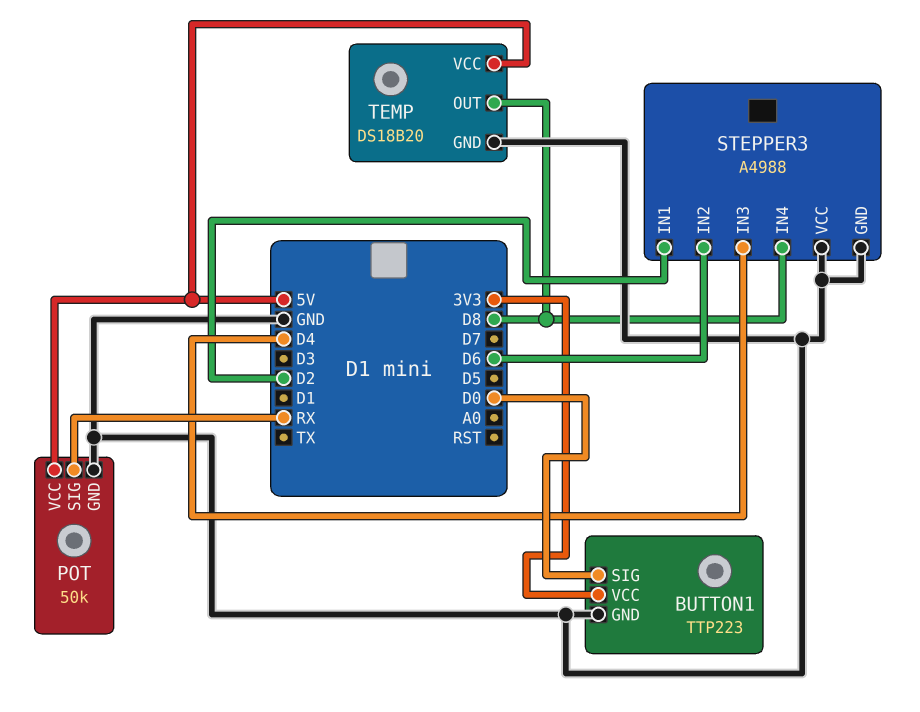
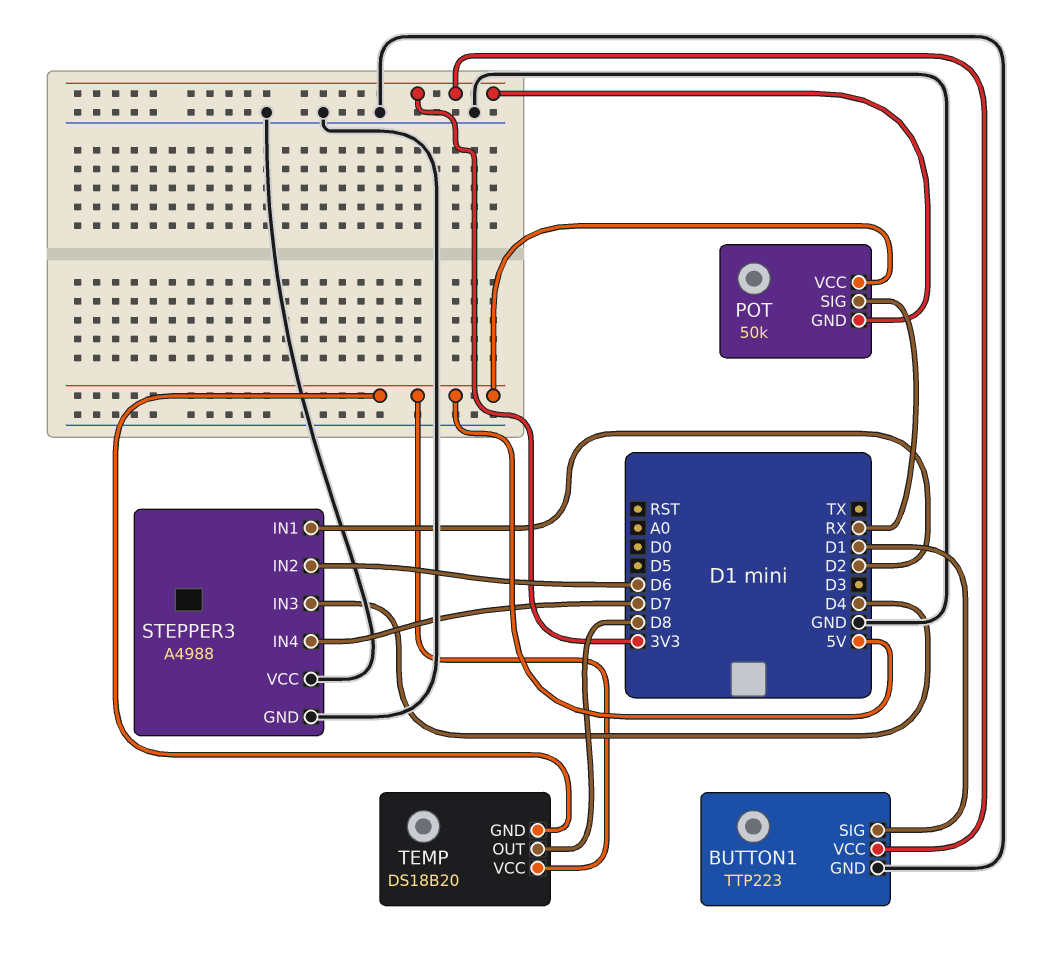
BUTTON1 pin SIG: D0 -> D1
POT pin GND: GND -> 3V3
STEPPER3 pin IN4: D8 -> D7
TEMP pin GND: GND -> 5V

